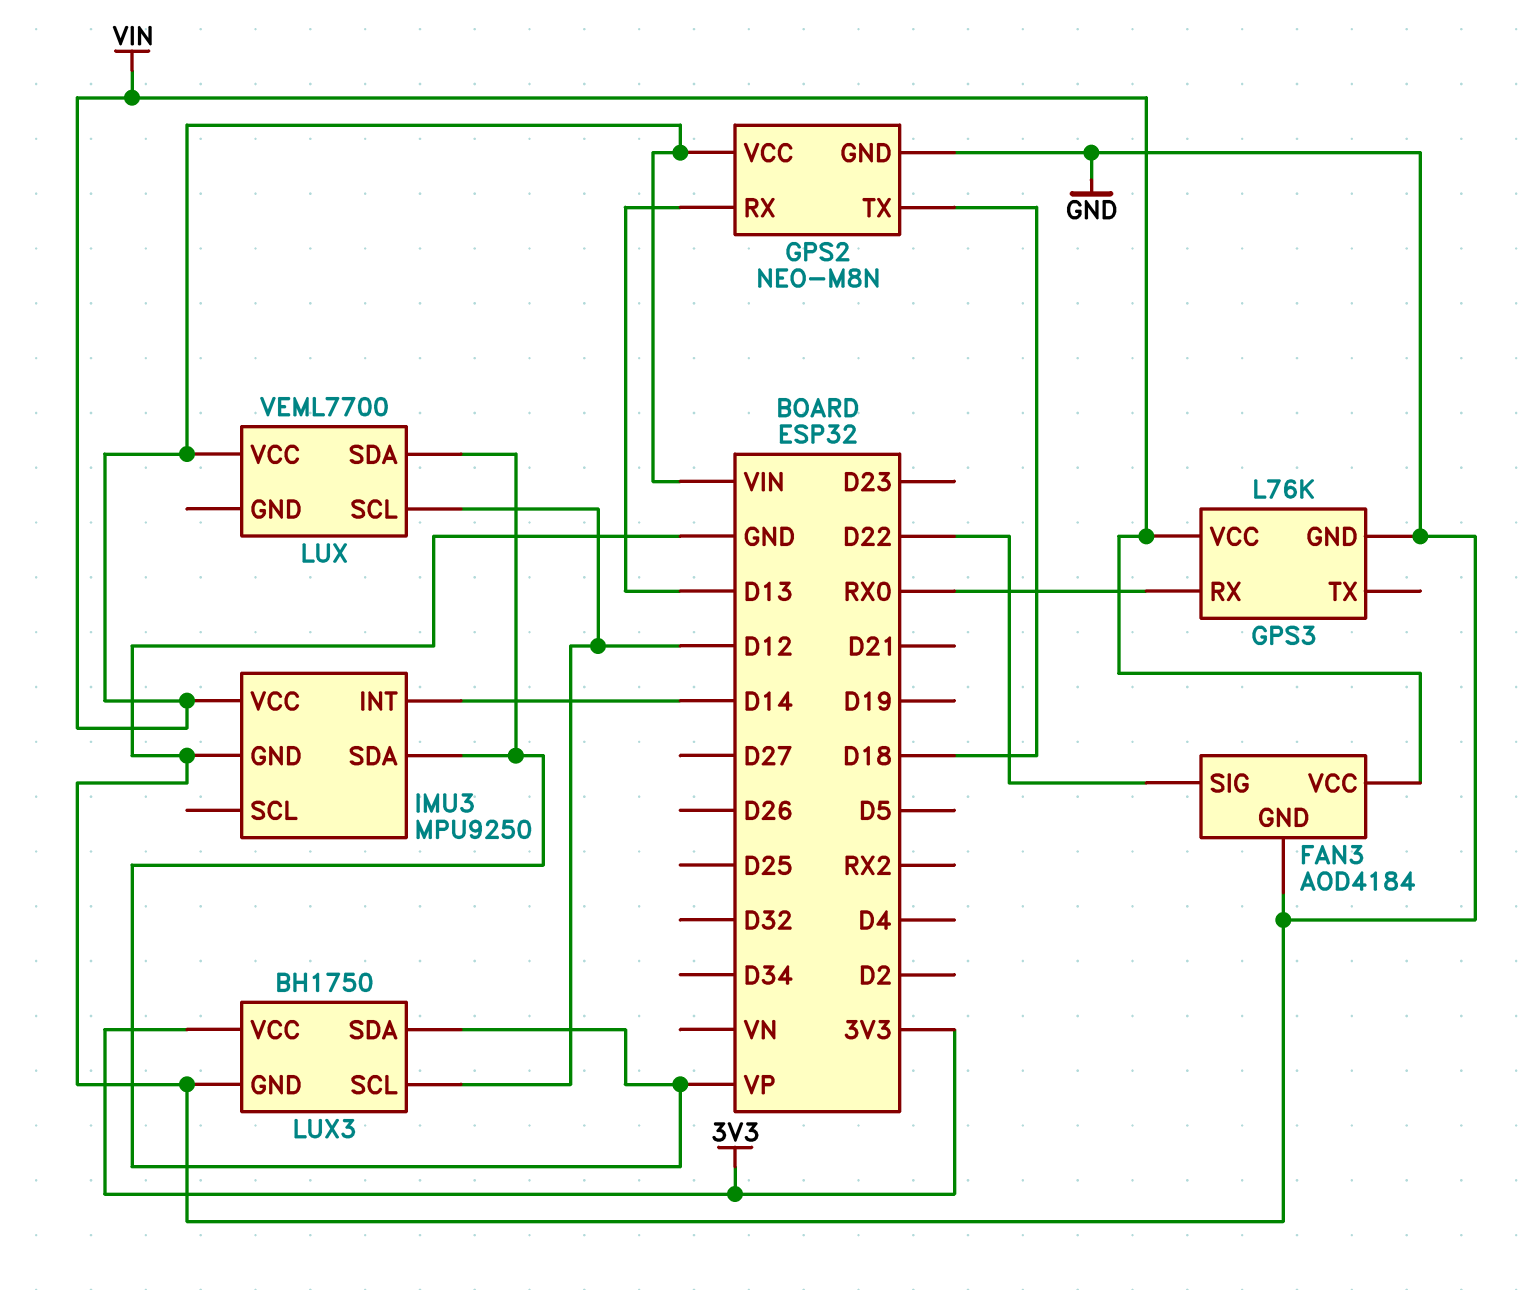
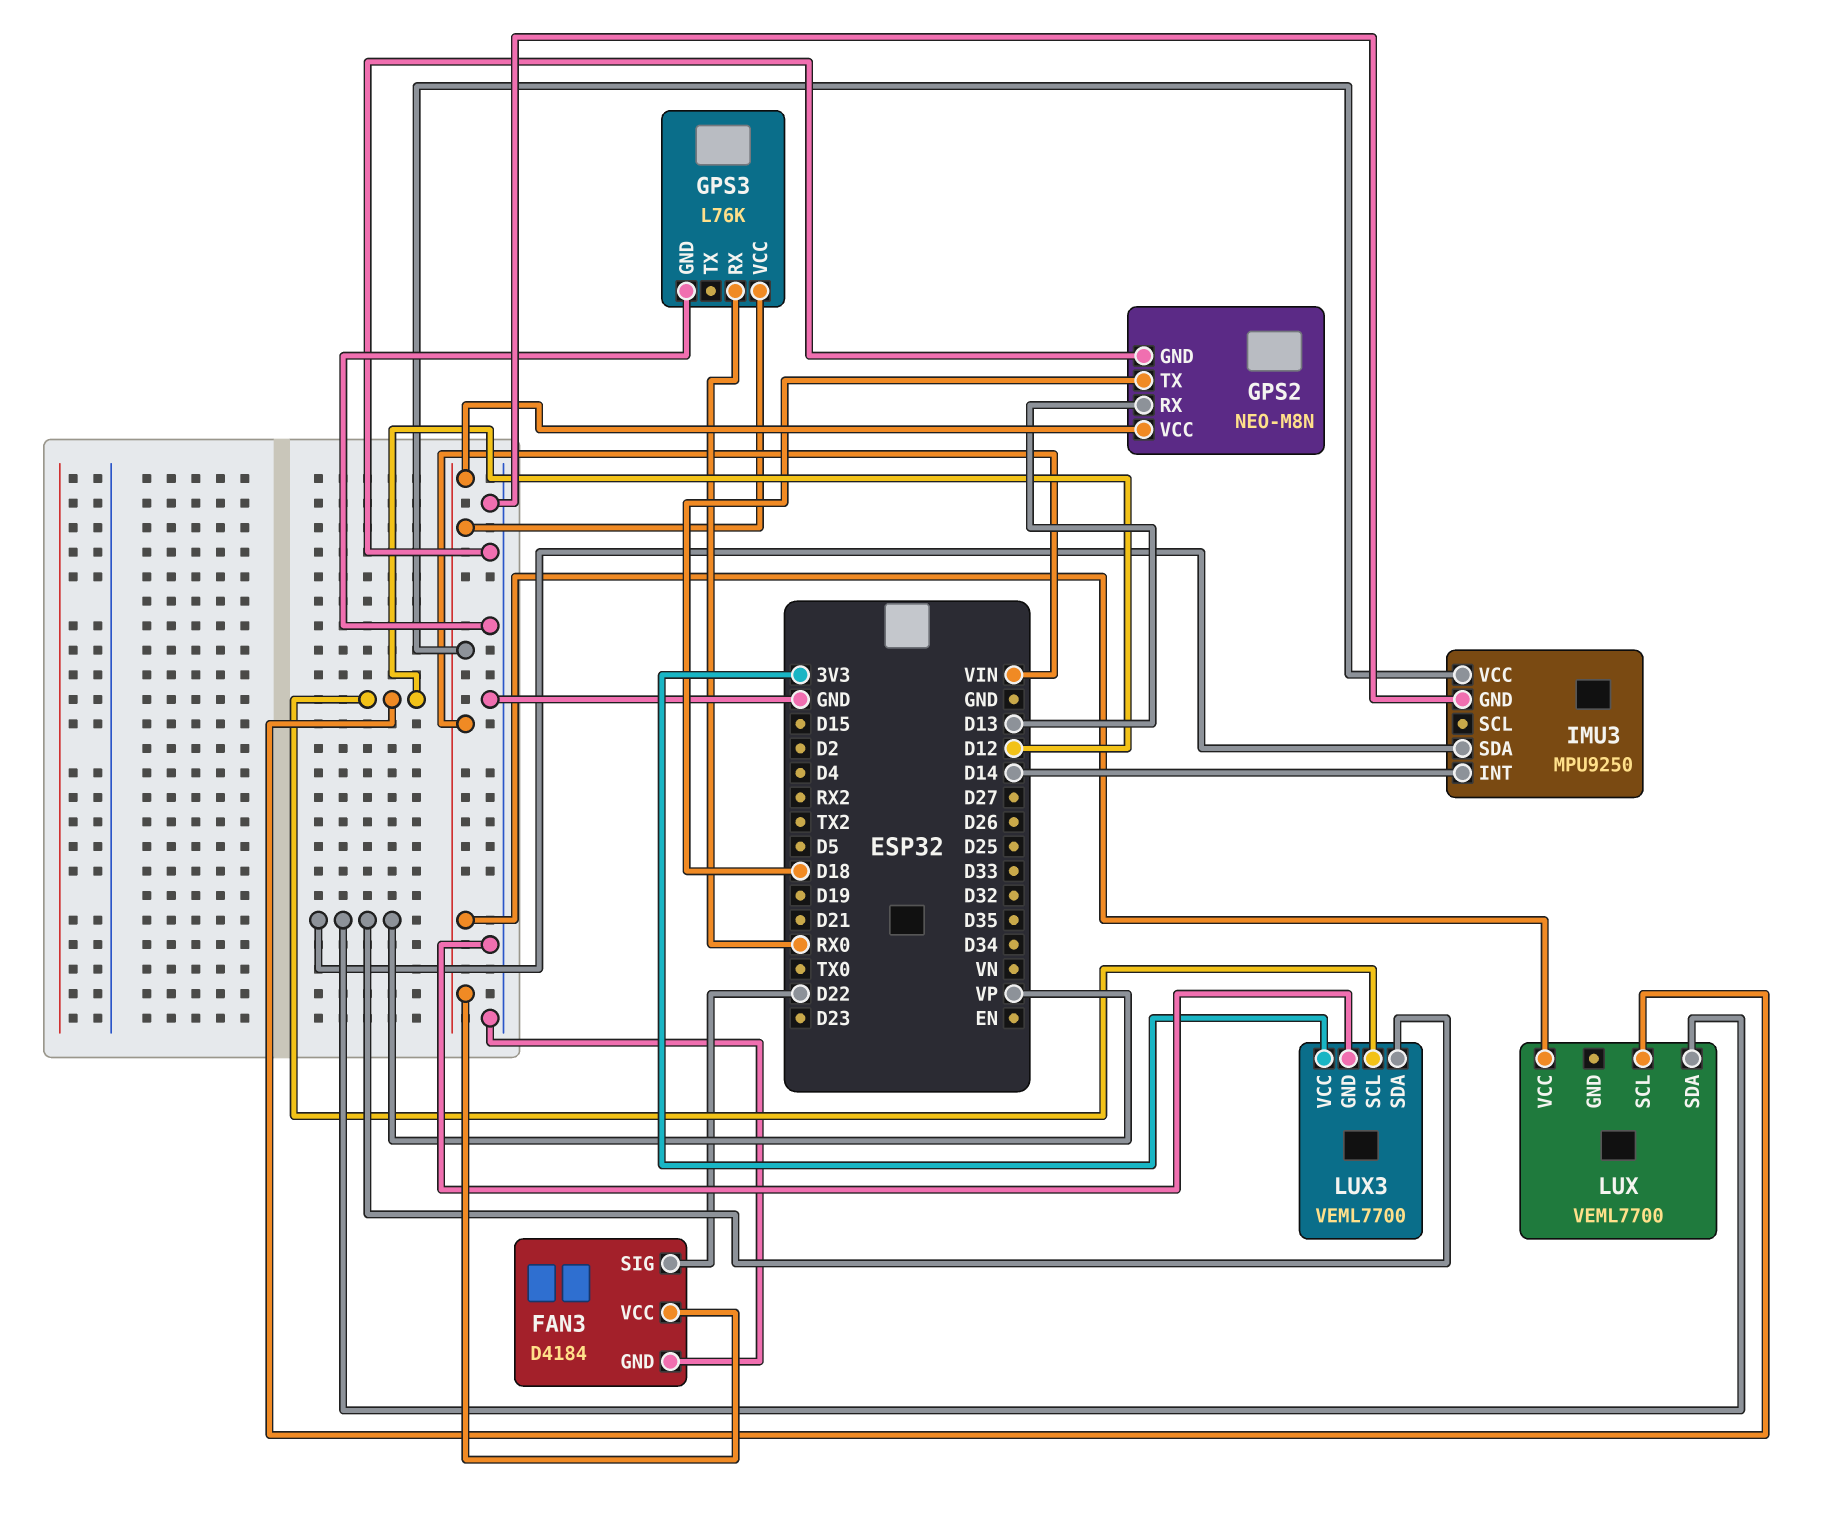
FAN3: AOD4184 -> D4184
LUX3: BH1750 -> VEML7700

